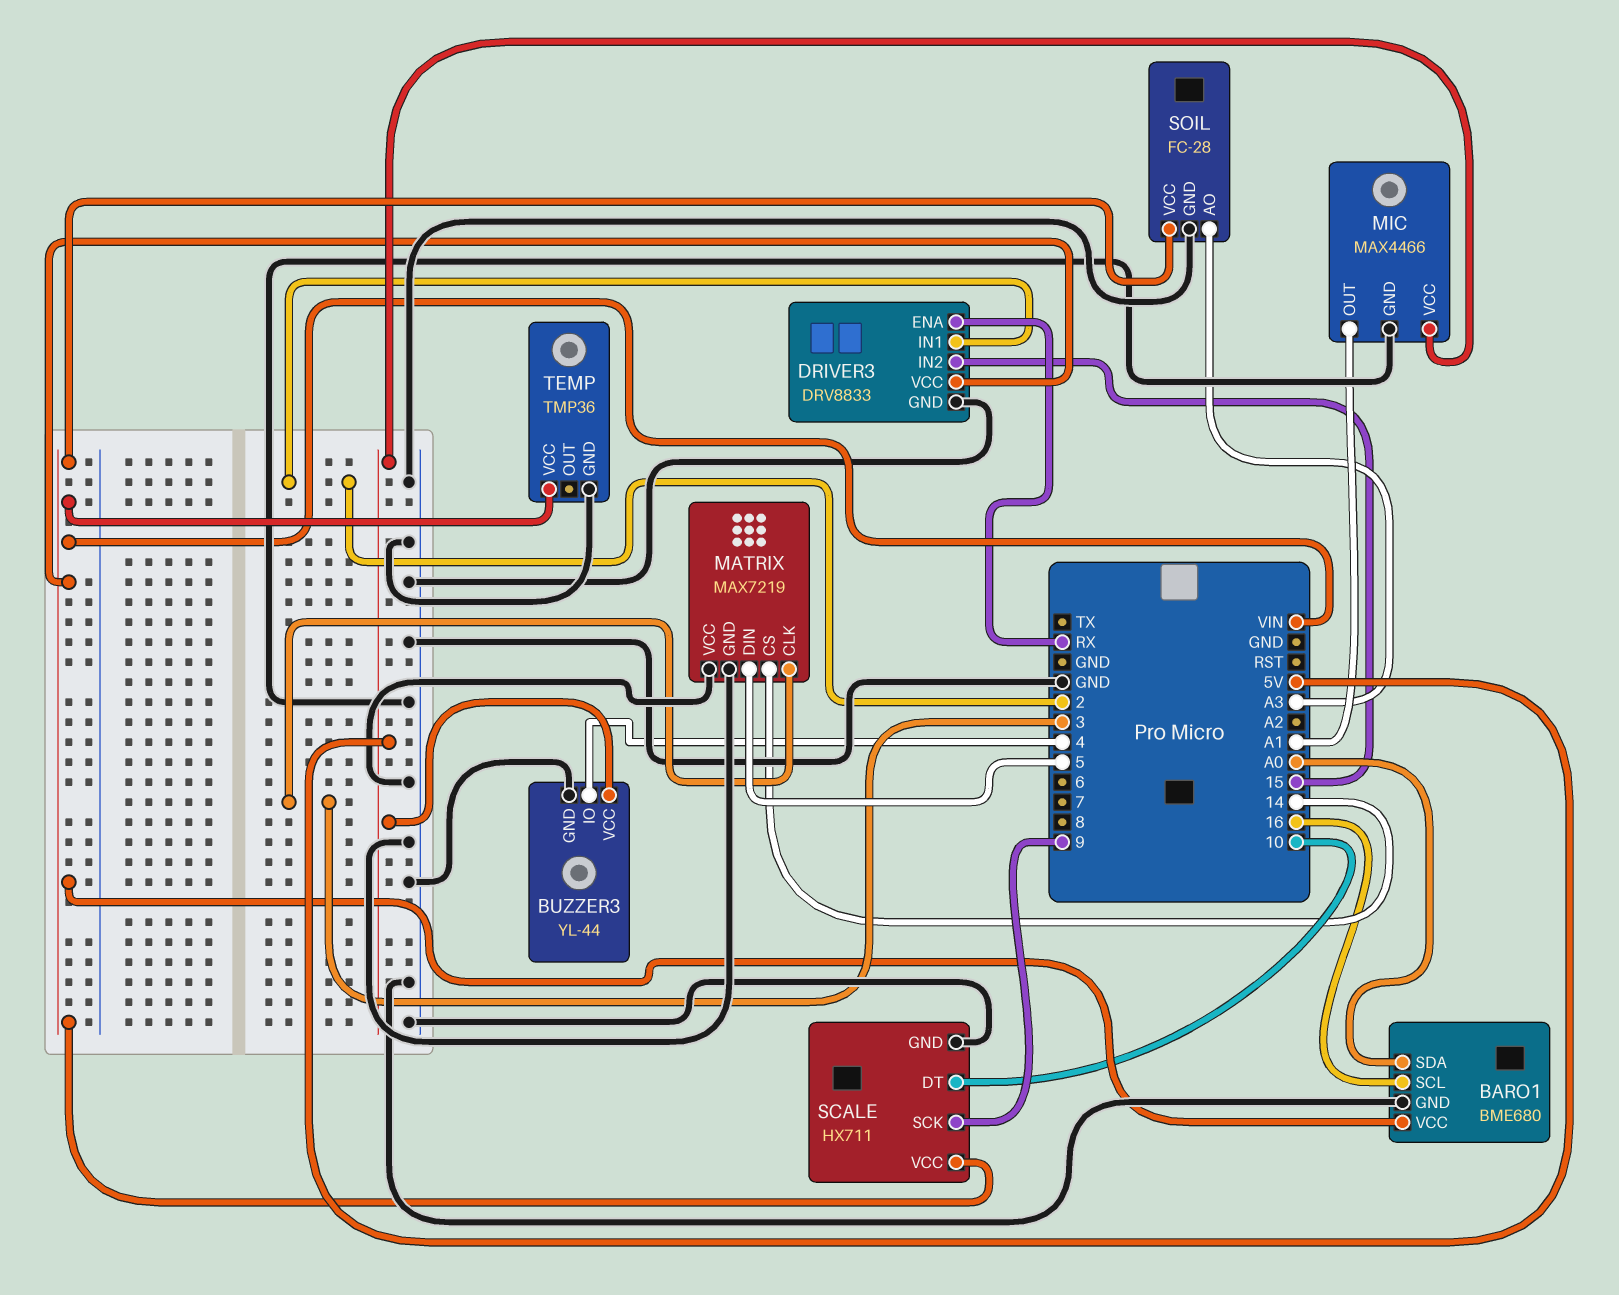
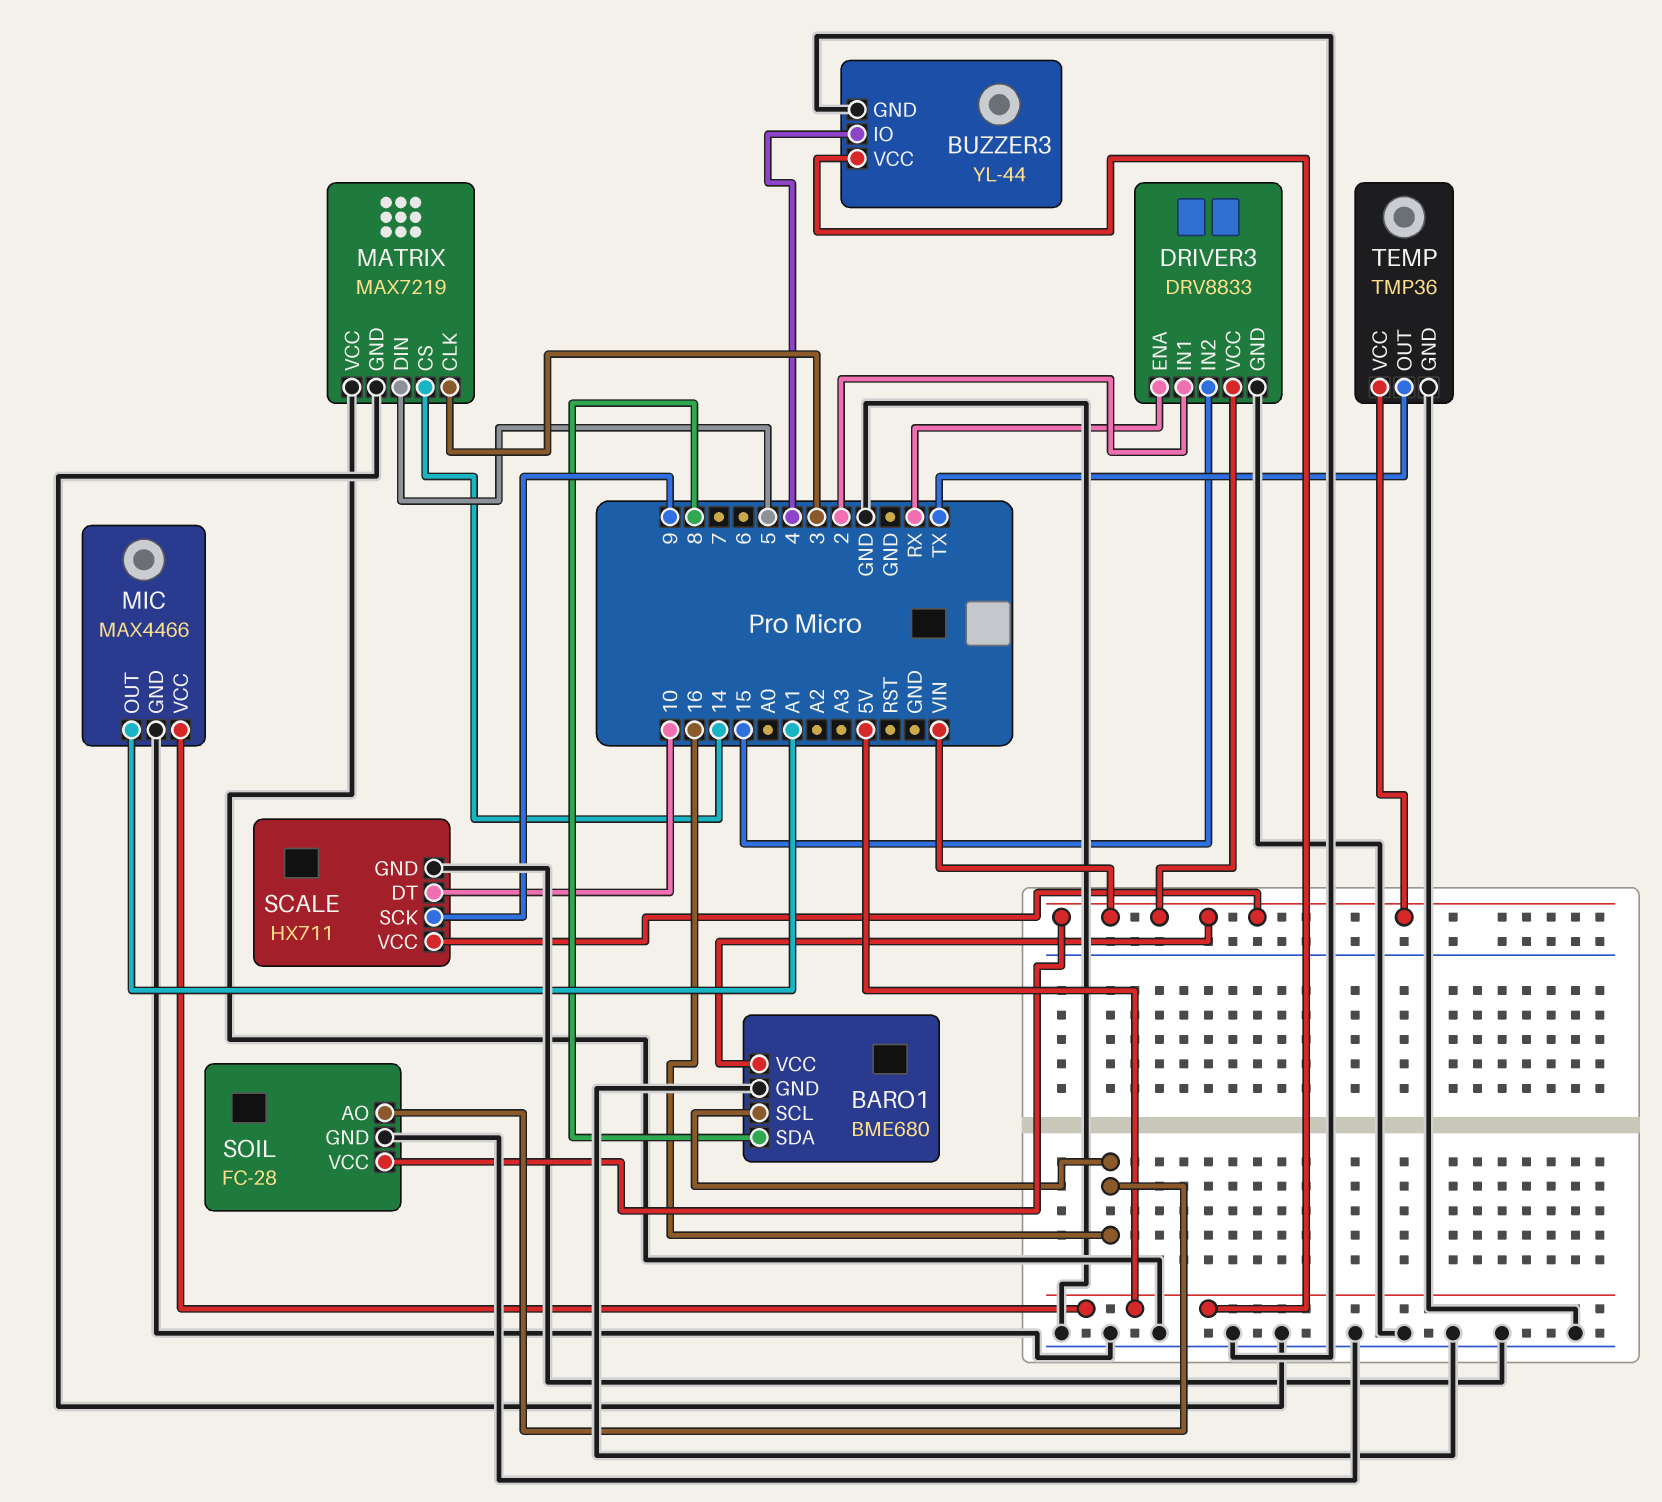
BARO1 pin SDA: A0 -> 8
SOIL pin AO: A3 -> 16
TEMP pin OUT: none -> TX

